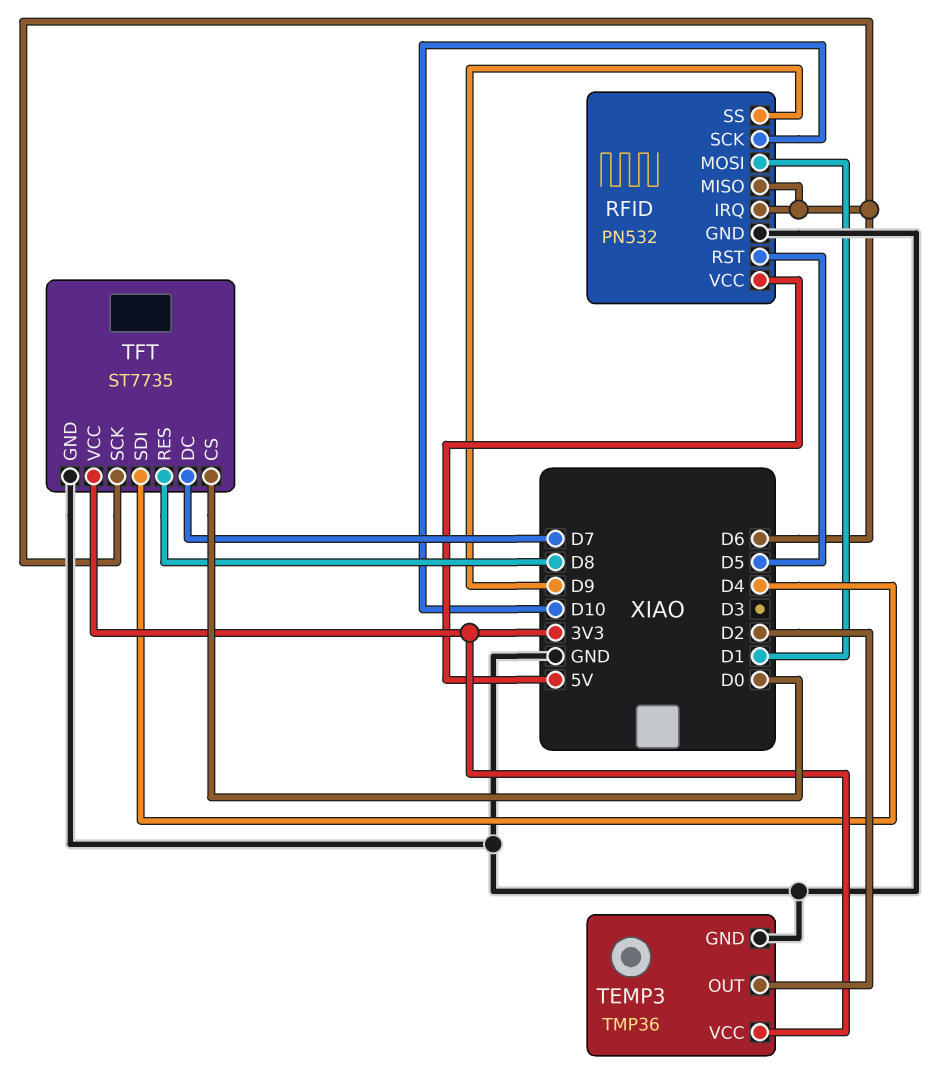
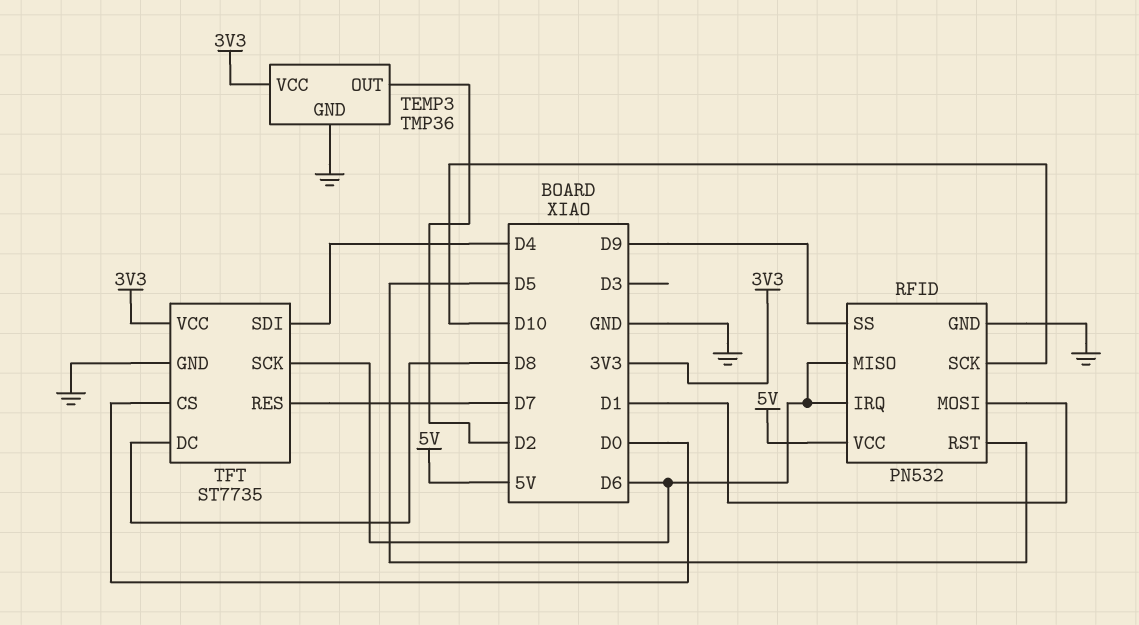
TFT pin DC: D7 -> D8
TFT pin RES: D8 -> D7

